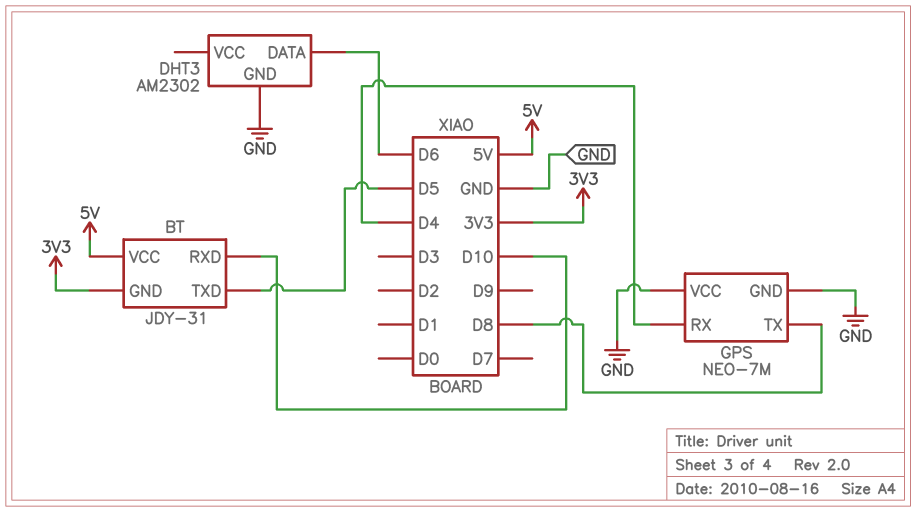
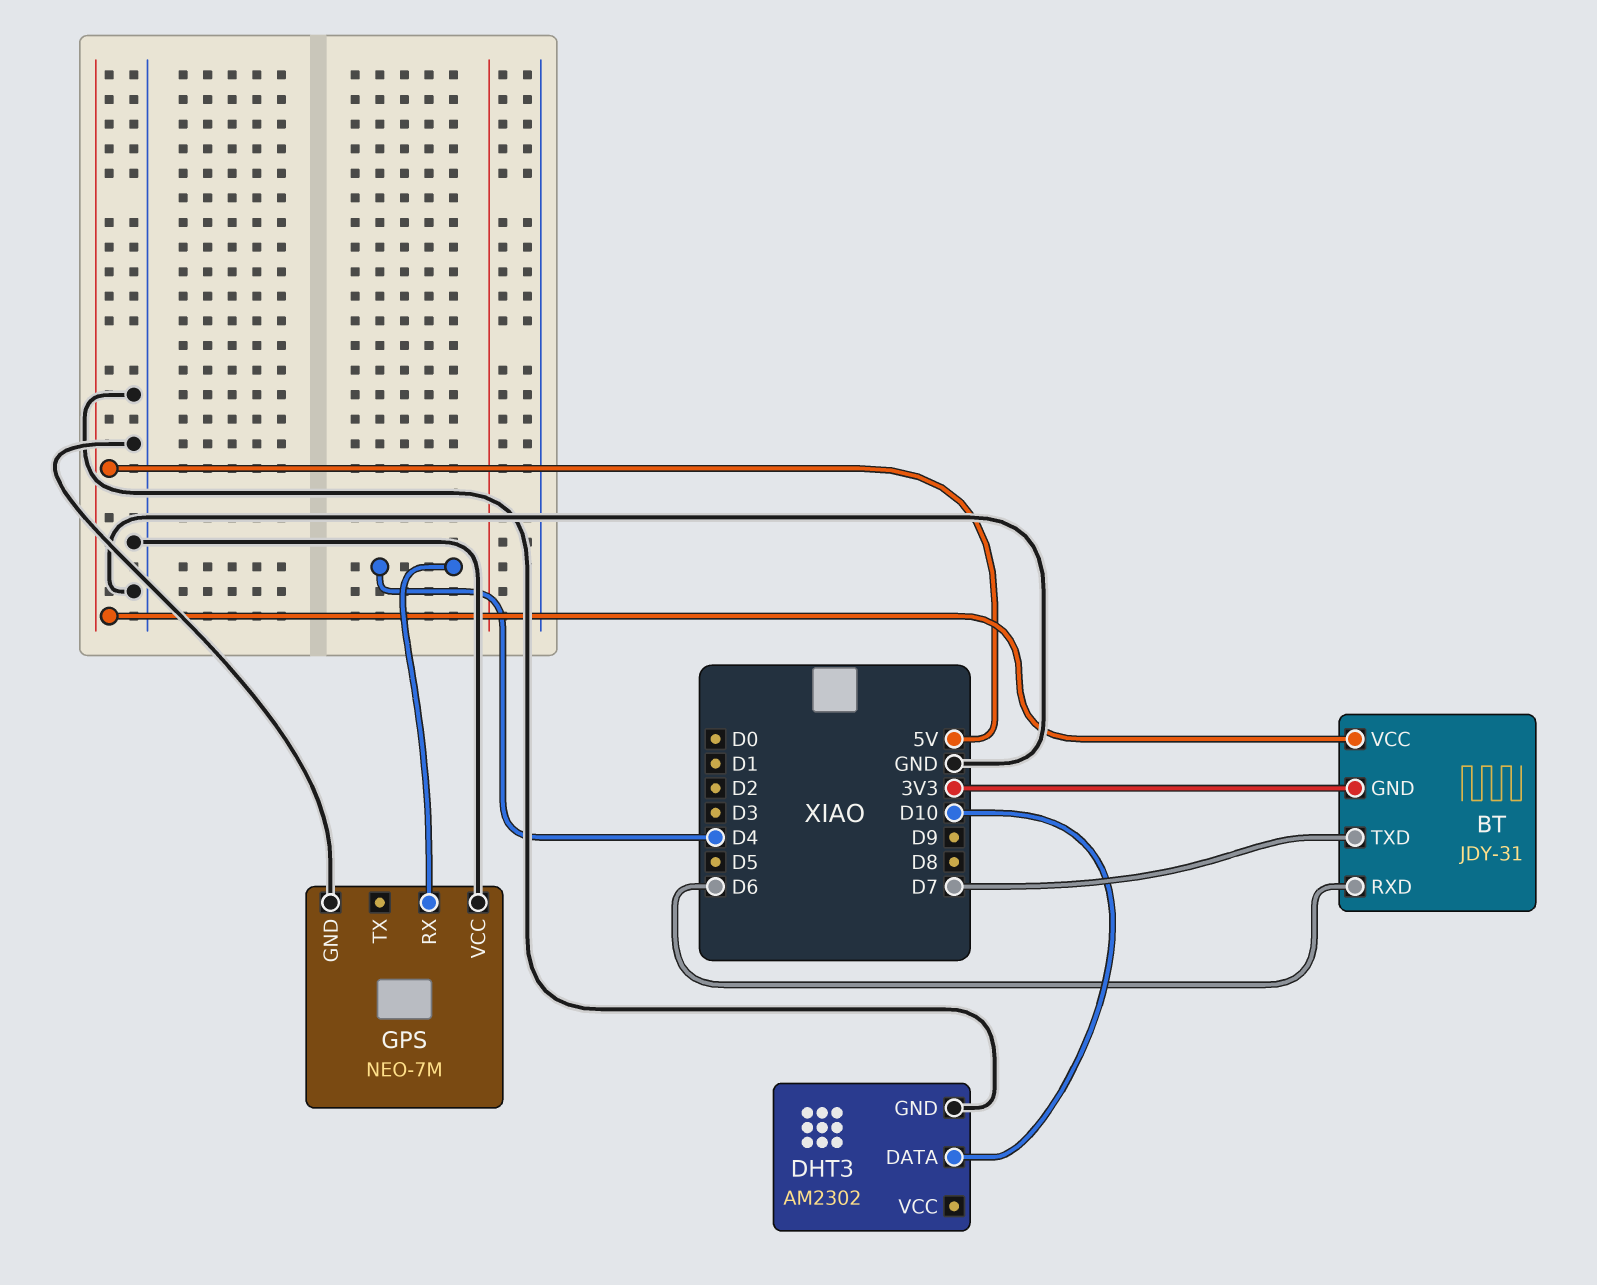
BT pin RXD: D10 -> D6
BT pin TXD: D5 -> D7
DHT3 pin DATA: D6 -> D10
GPS pin TX: D8 -> none

